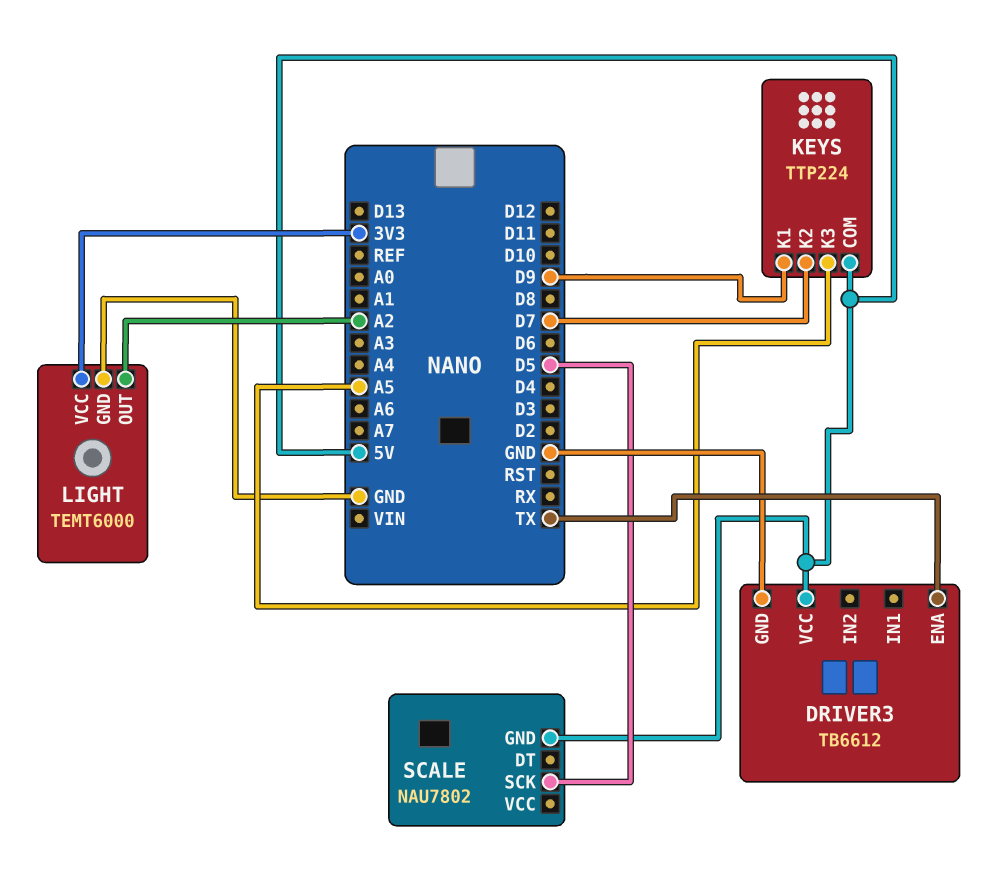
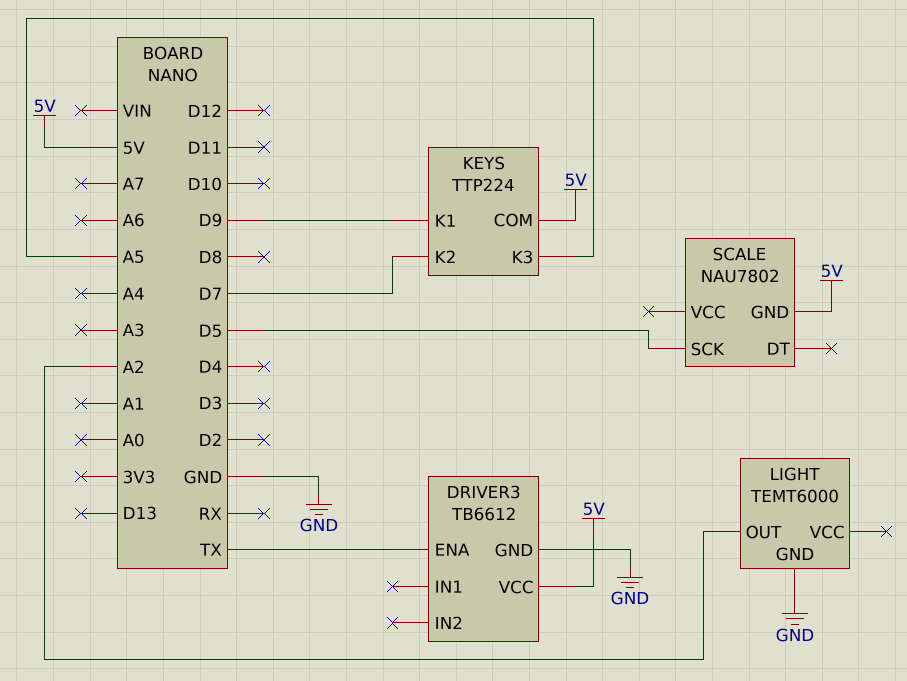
LIGHT pin VCC: 3V3 -> none

